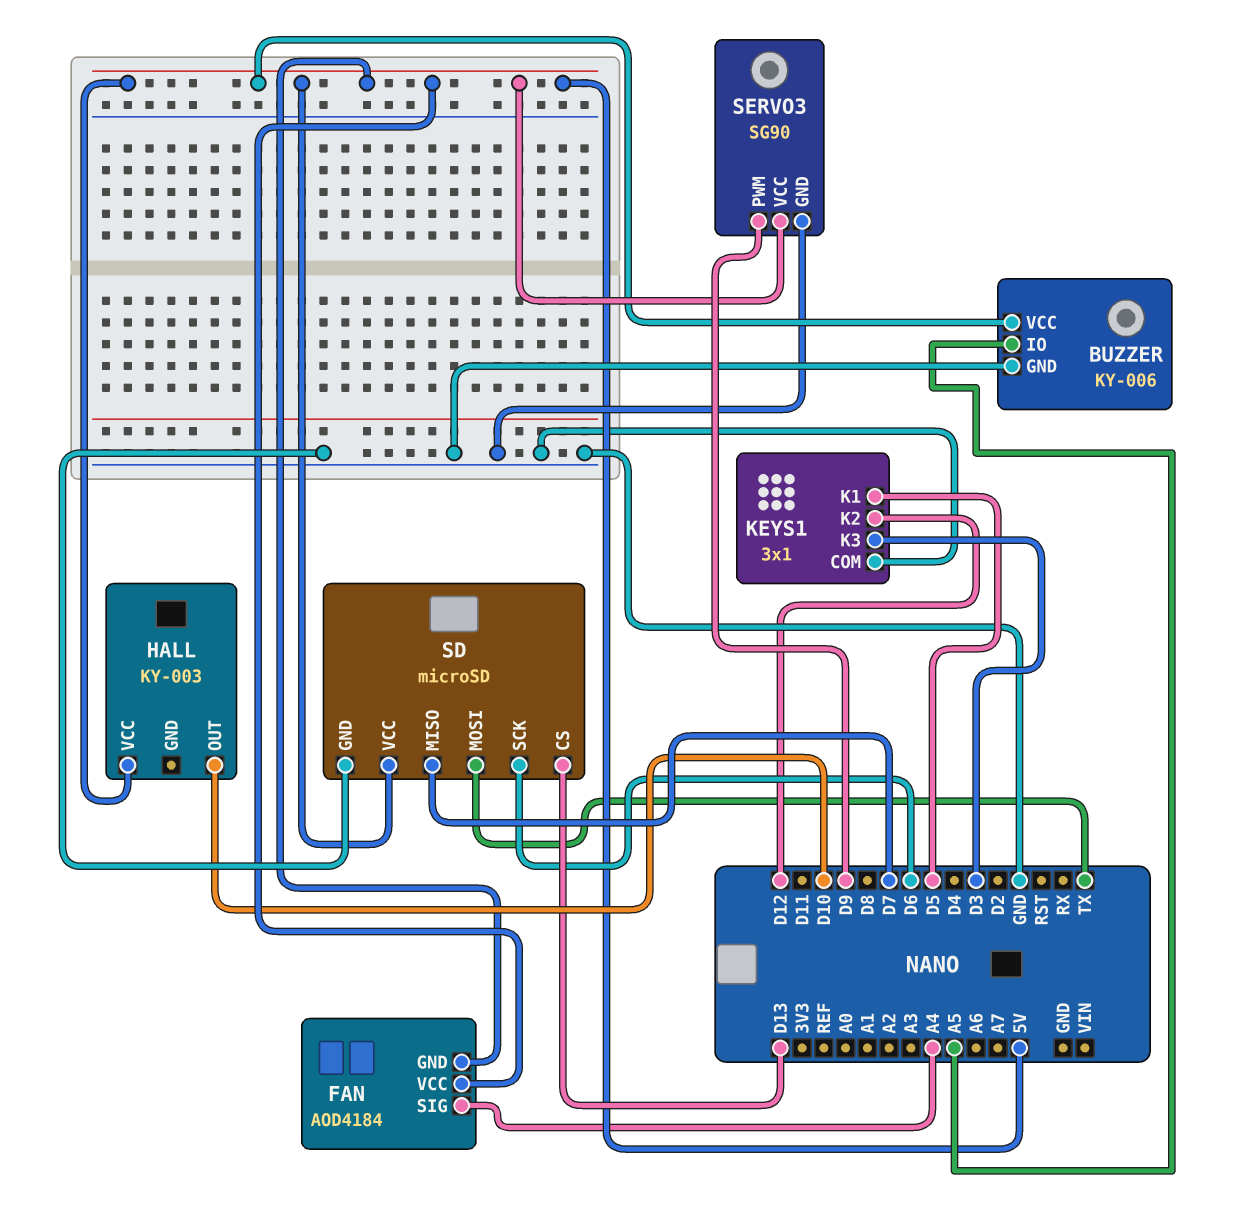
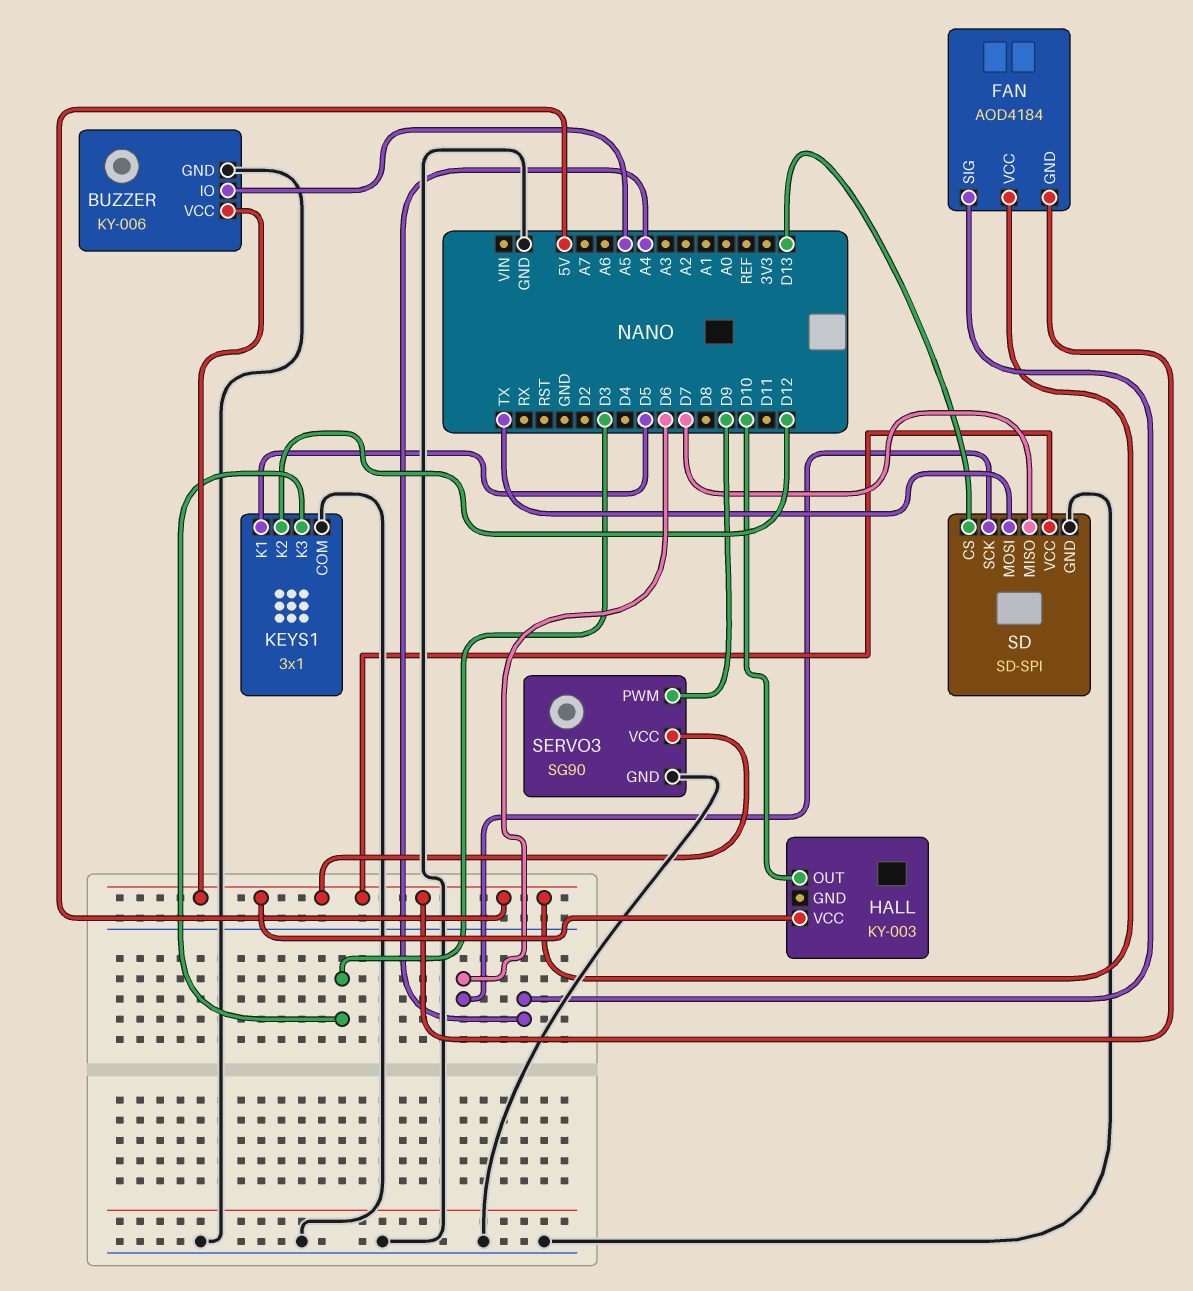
SD: microSD -> SD-SPI

